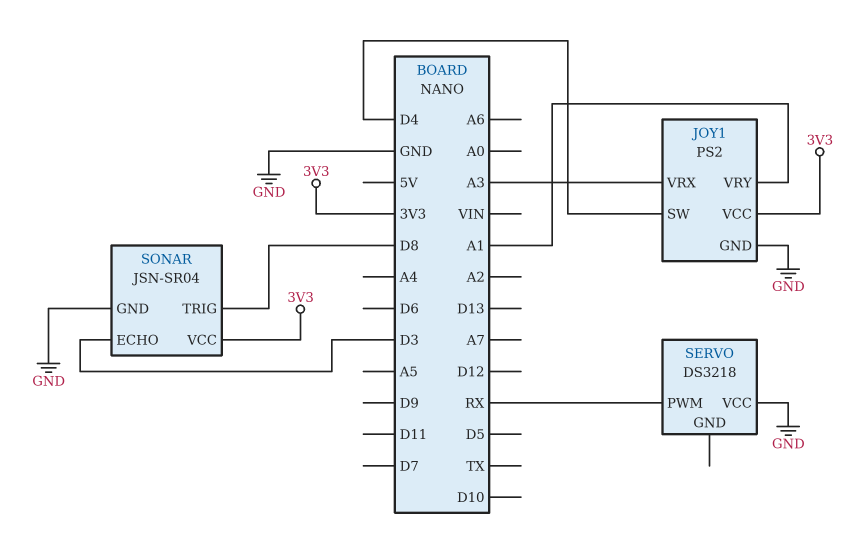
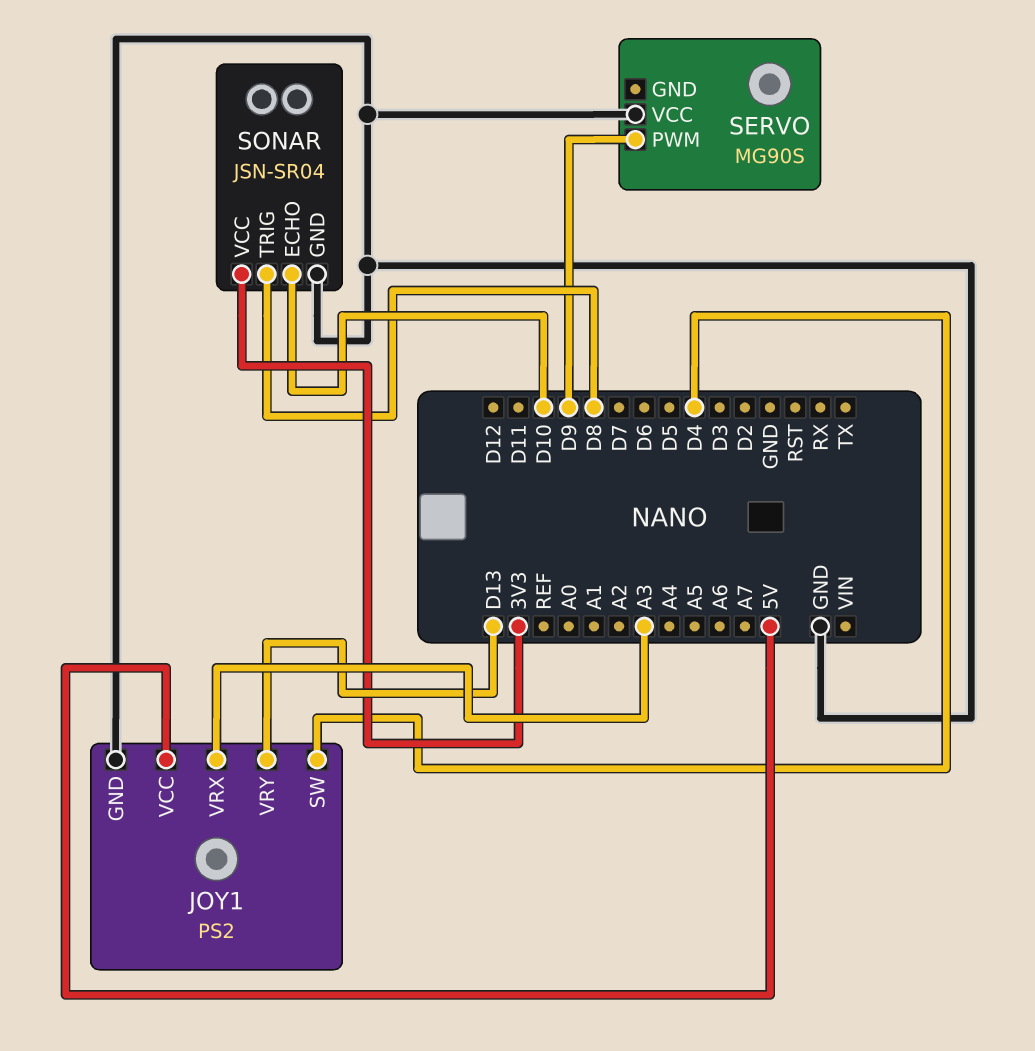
JOY1 pin VCC: 3V3 -> 5V
JOY1 pin VRY: A1 -> D13
SERVO: DS3218 -> MG90S
SERVO pin PWM: RX -> D9
SONAR pin ECHO: D3 -> D10

